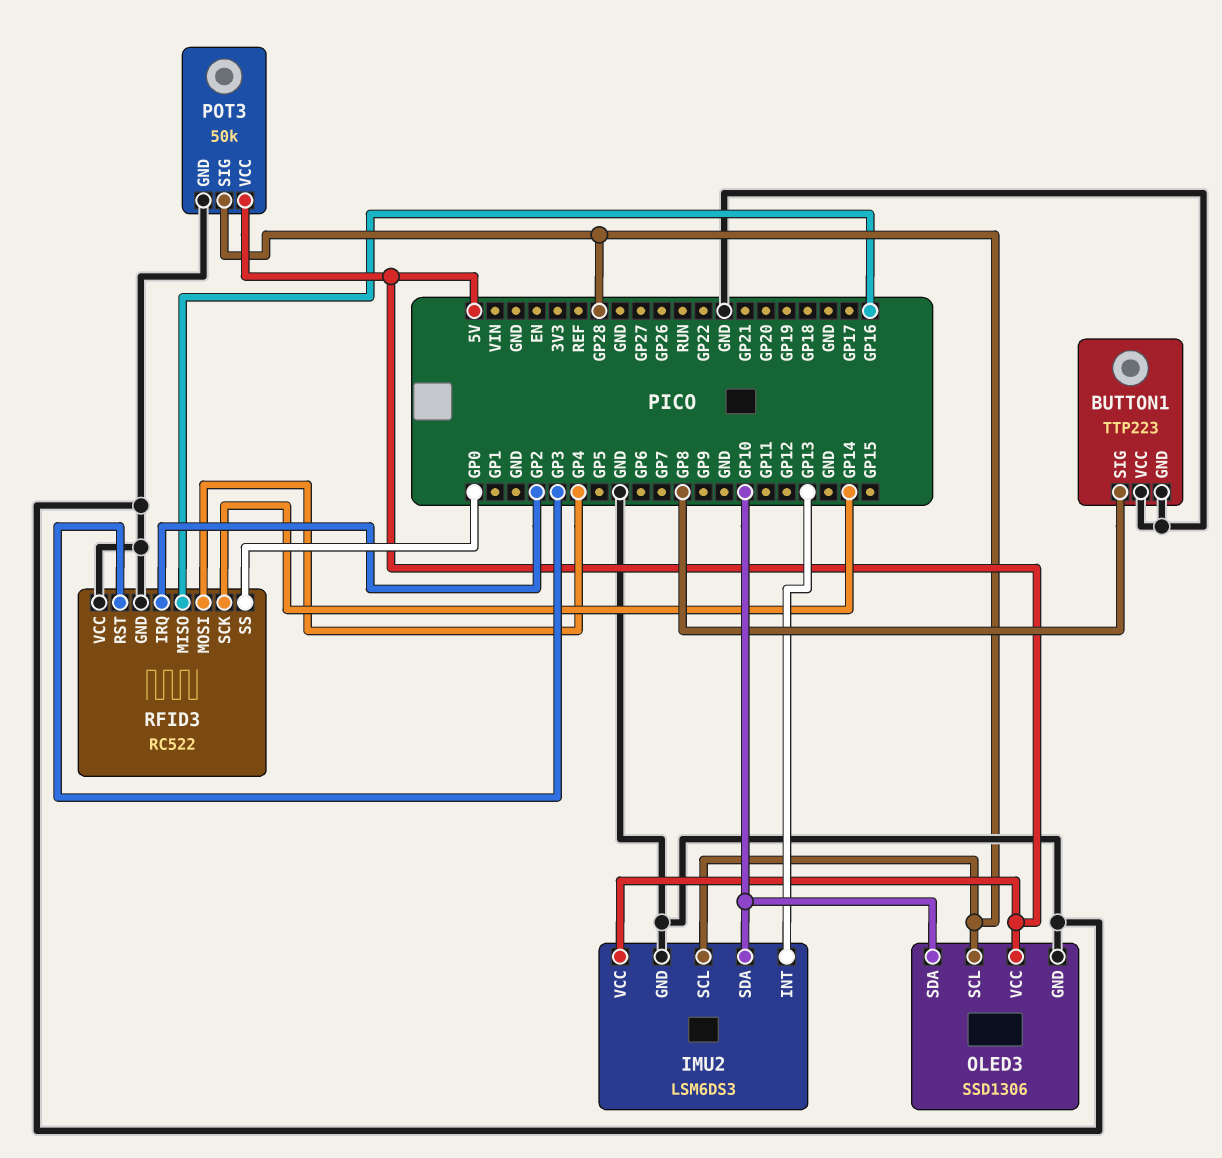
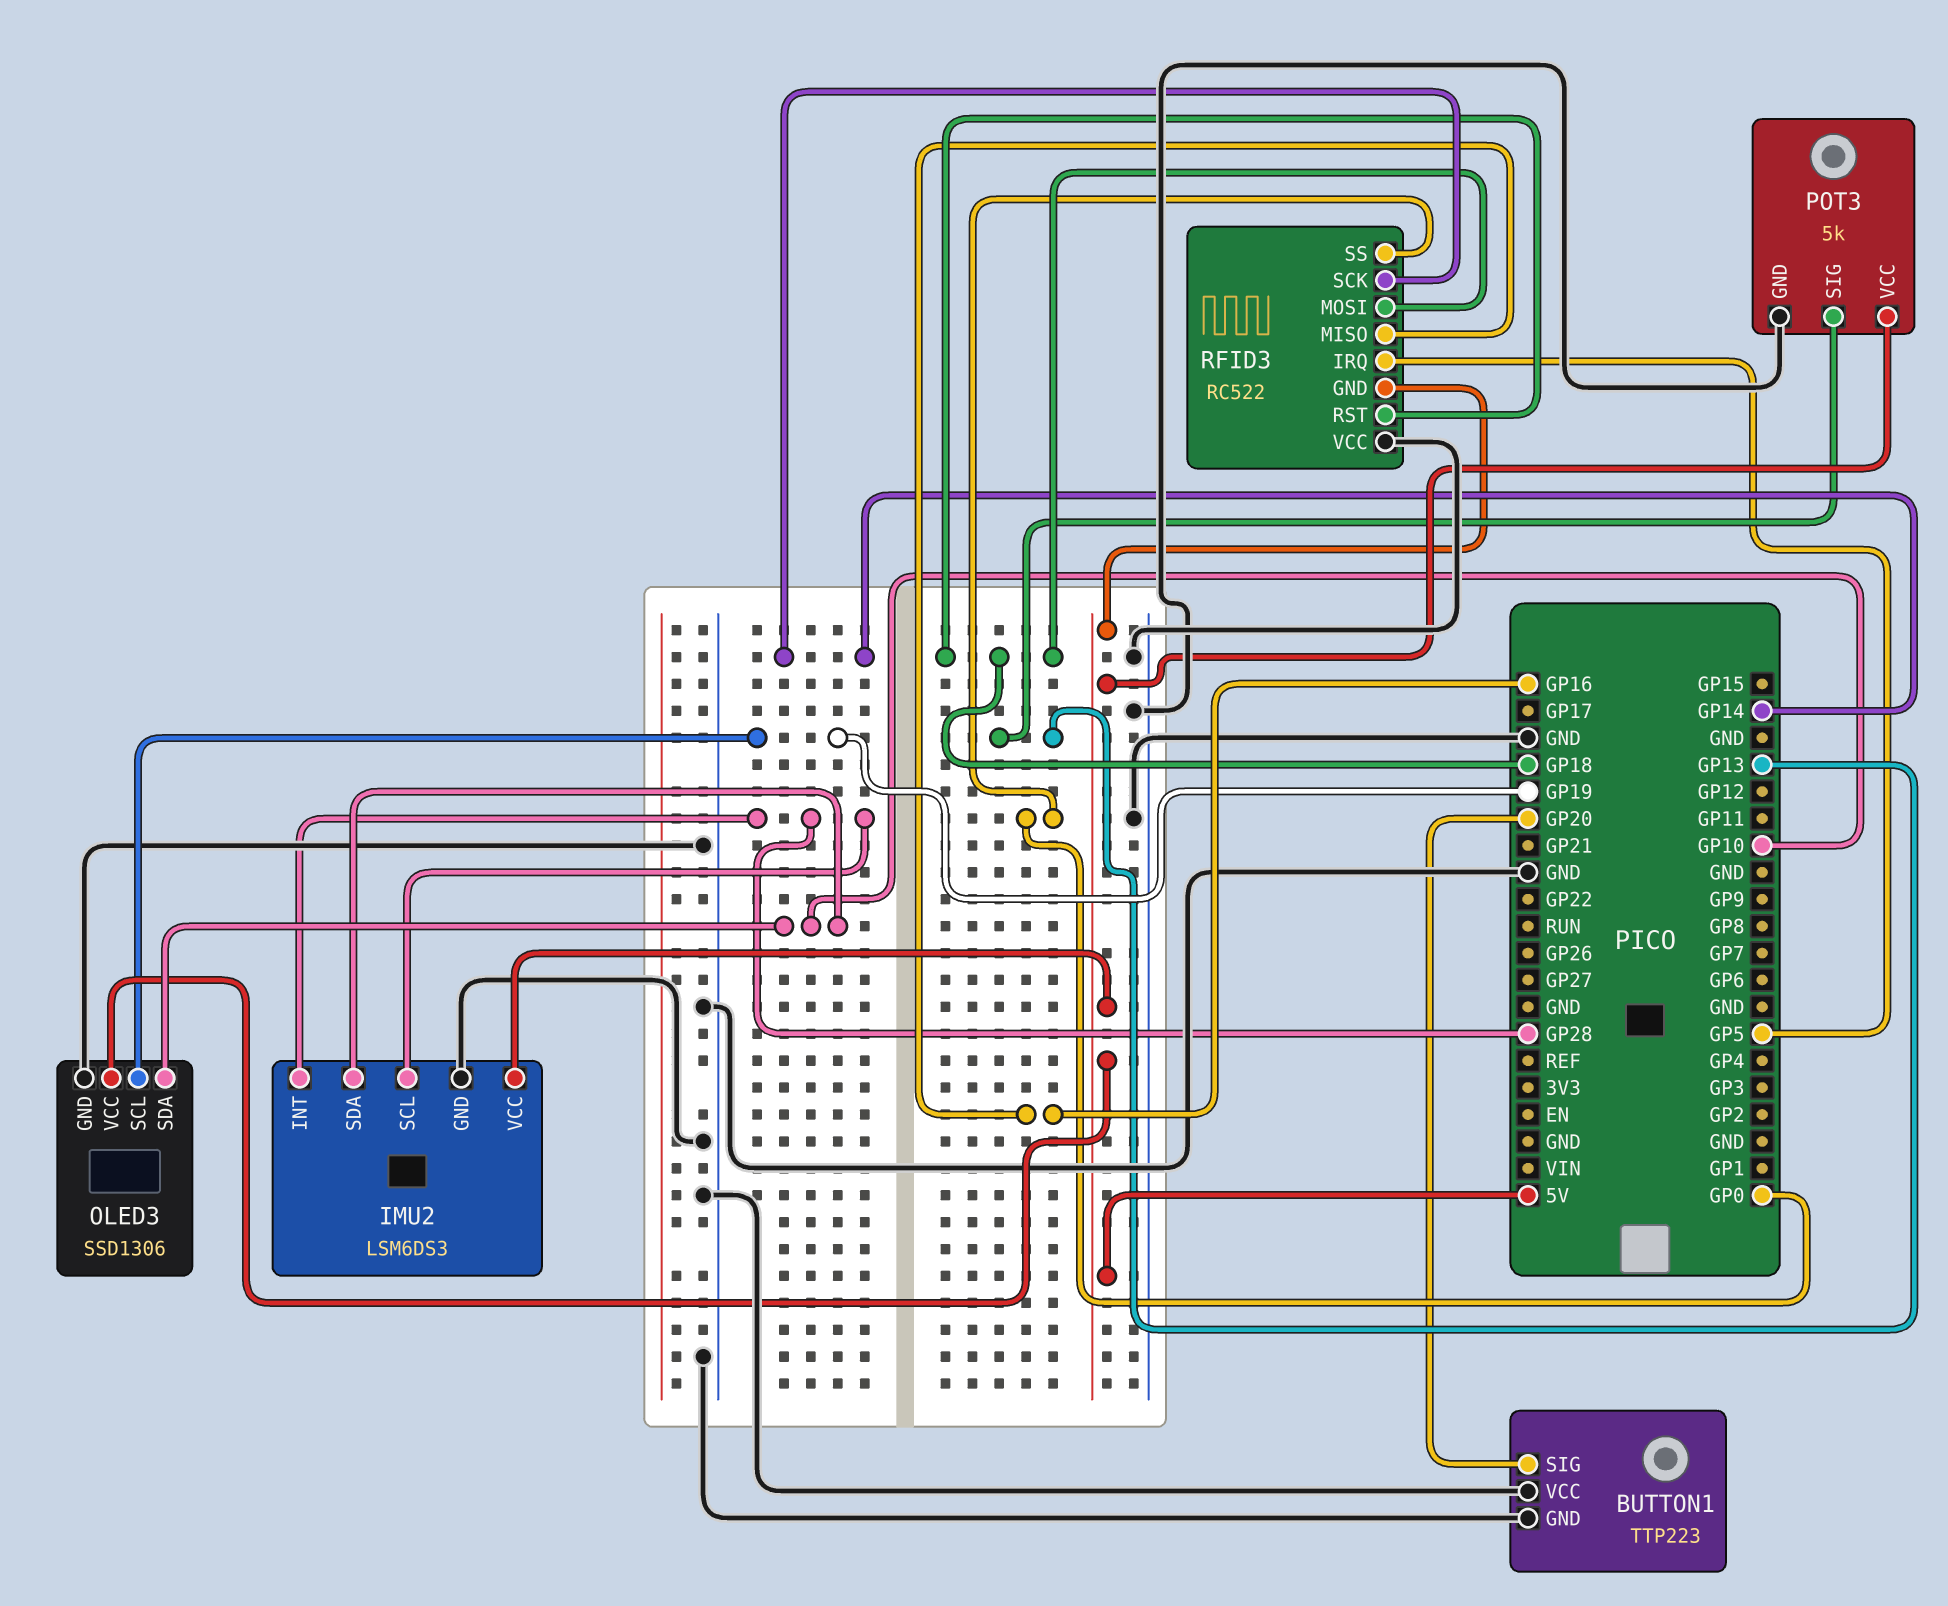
BUTTON1 pin SIG: GP8 -> GP20
IMU2 pin INT: GP13 -> GP28
OLED3 pin SCL: GP28 -> GP19
POT3: 50k -> 5k
POT3 pin SIG: GP28 -> GP13
RFID3 pin GND: GND -> 5V
RFID3 pin IRQ: GP2 -> GP5
RFID3 pin MOSI: GP4 -> GP18
RFID3 pin RST: GP3 -> GP18

